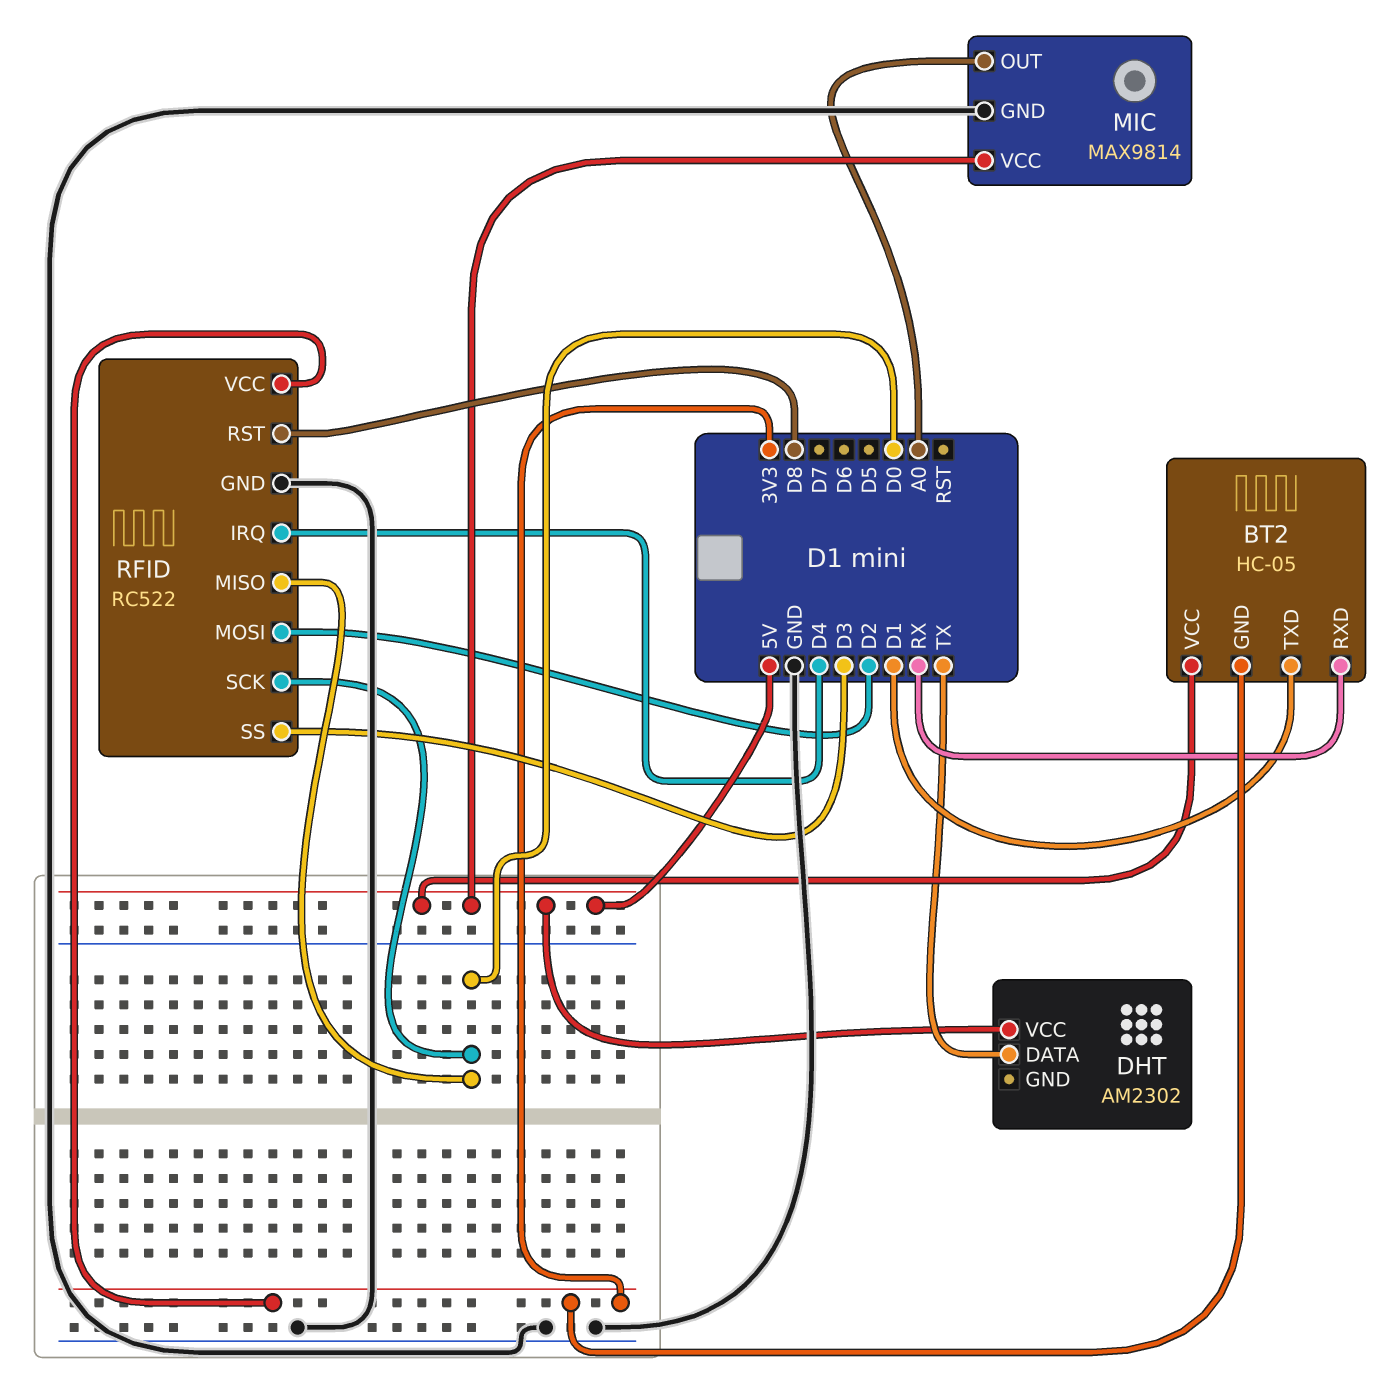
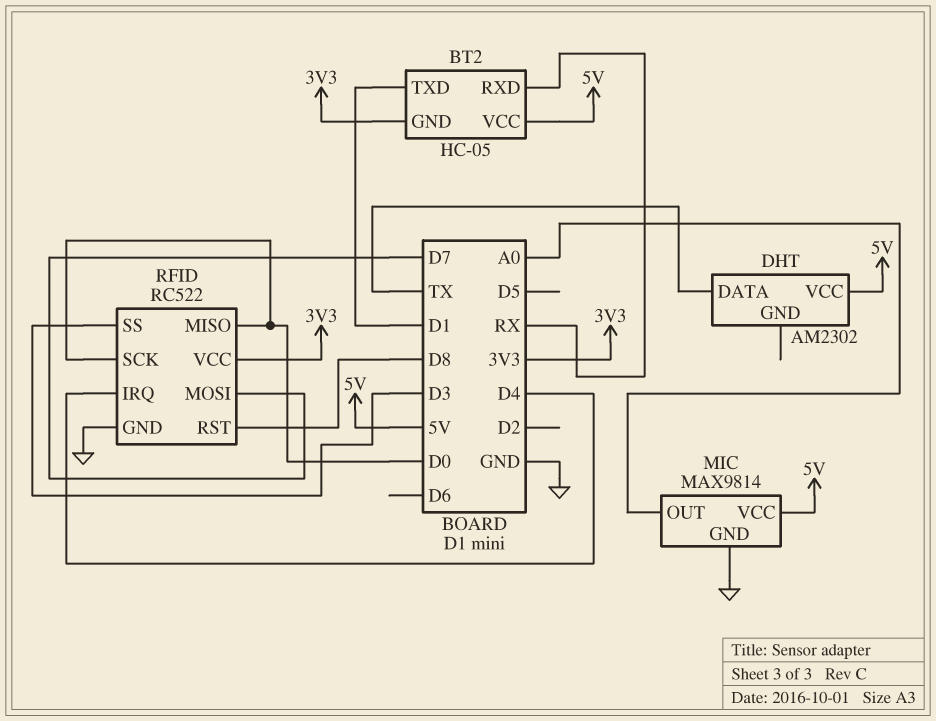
RFID pin MOSI: D2 -> D7

